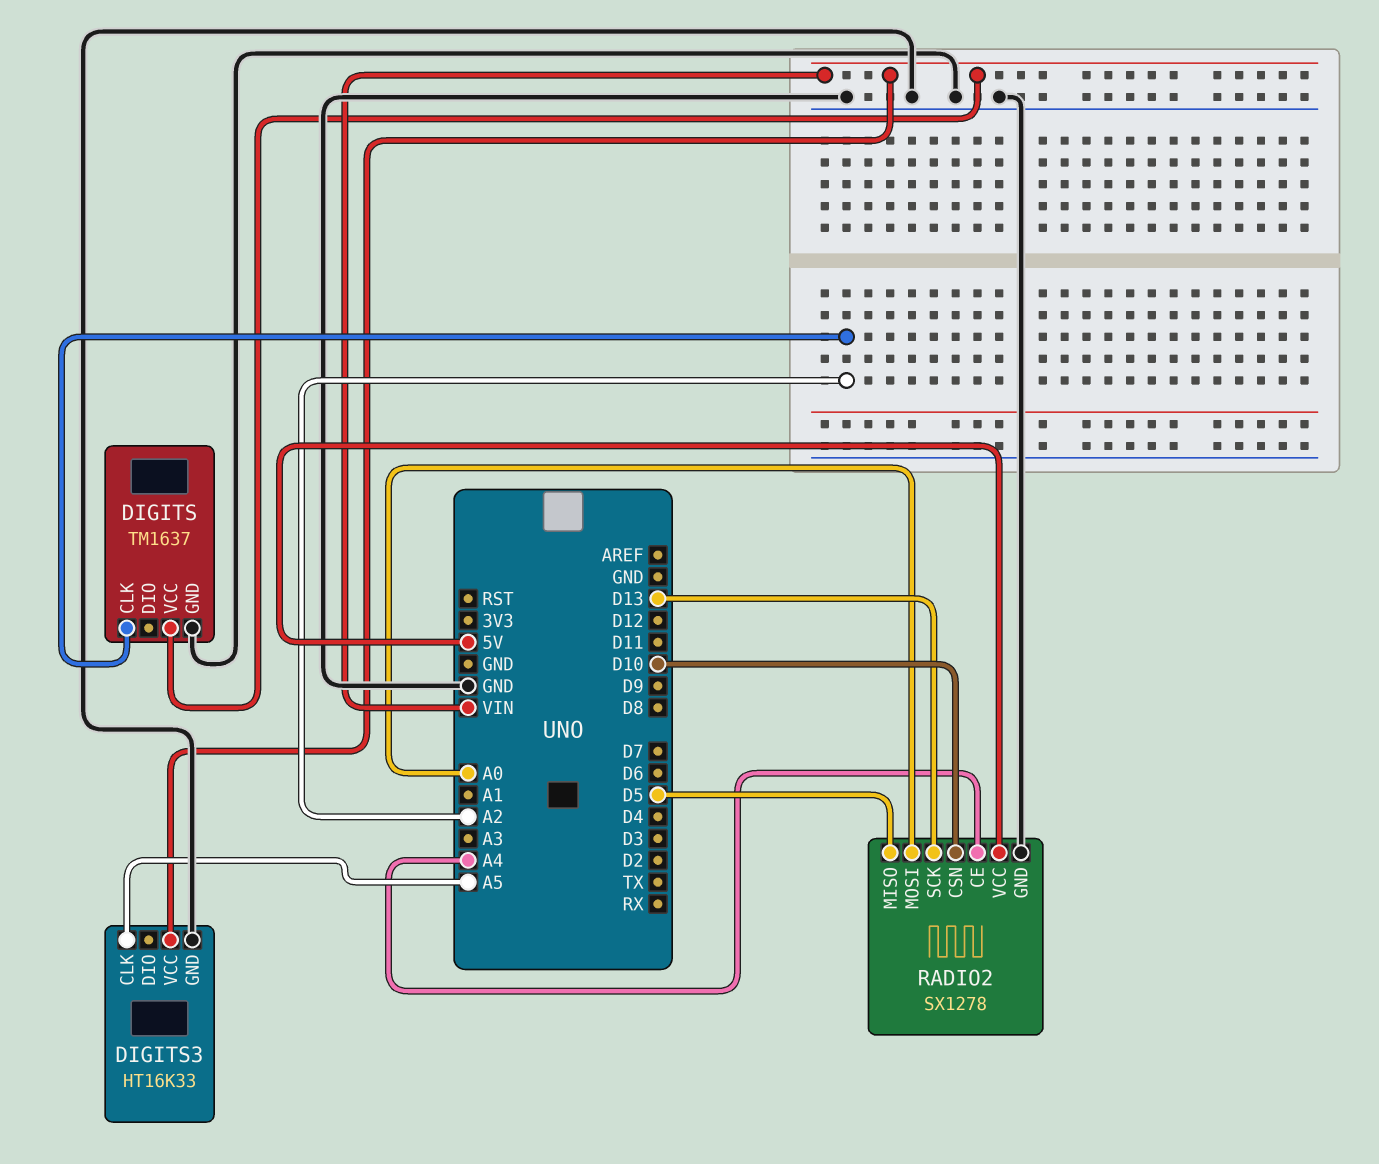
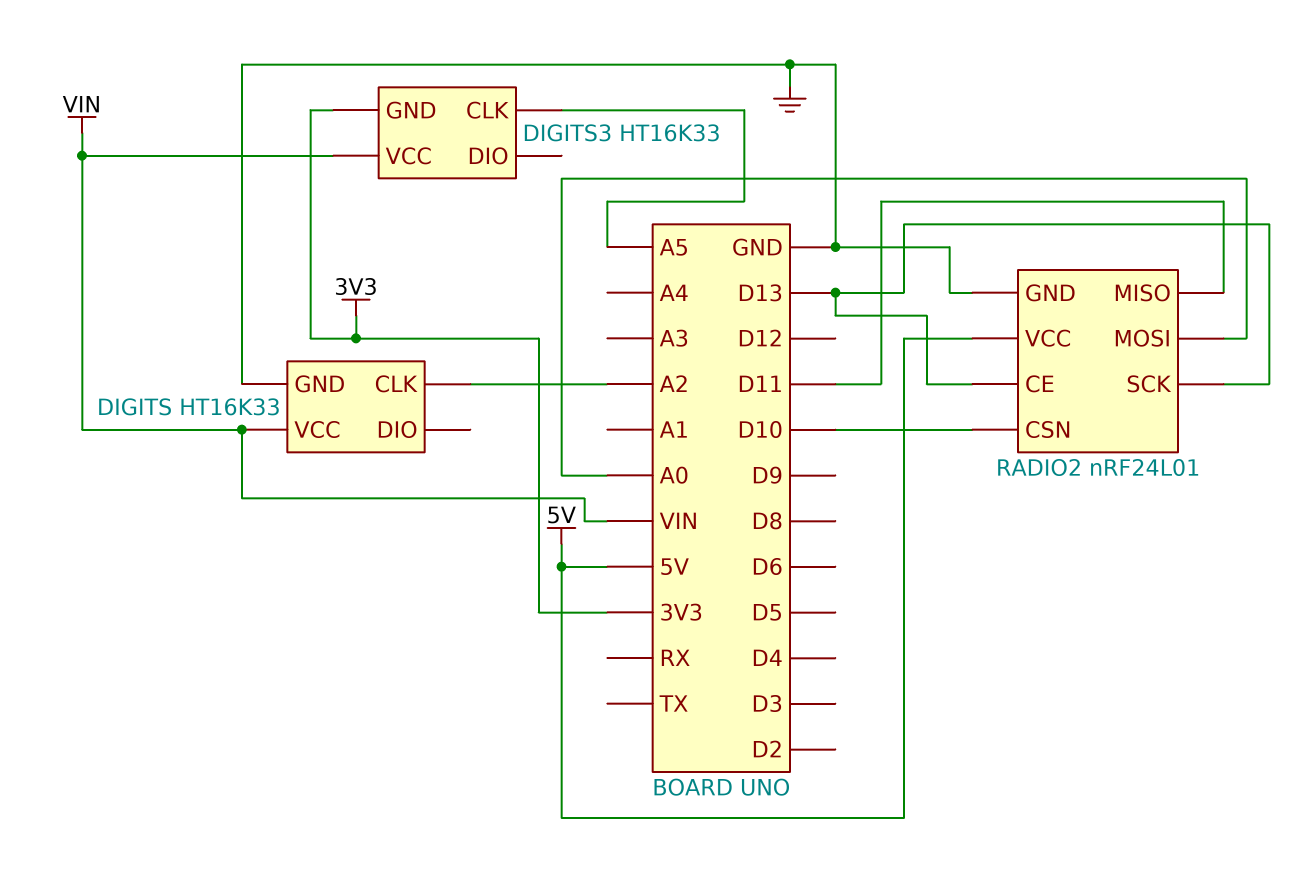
DIGITS: TM1637 -> HT16K33
DIGITS3 pin GND: GND -> 3V3
RADIO2: SX1278 -> nRF24L01
RADIO2 pin CE: A4 -> D13
RADIO2 pin MISO: D5 -> D11

